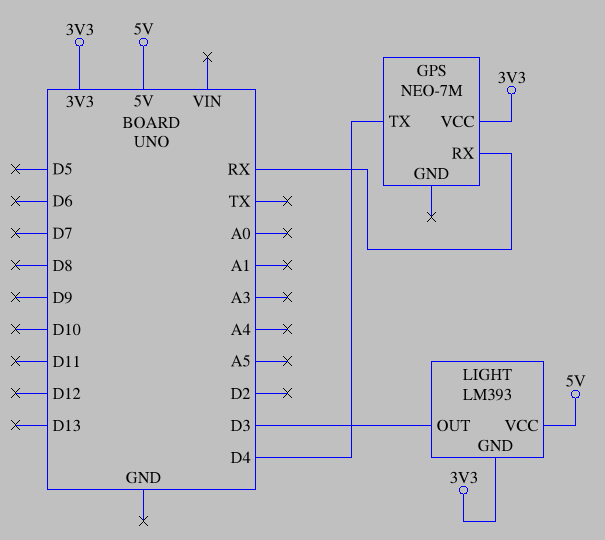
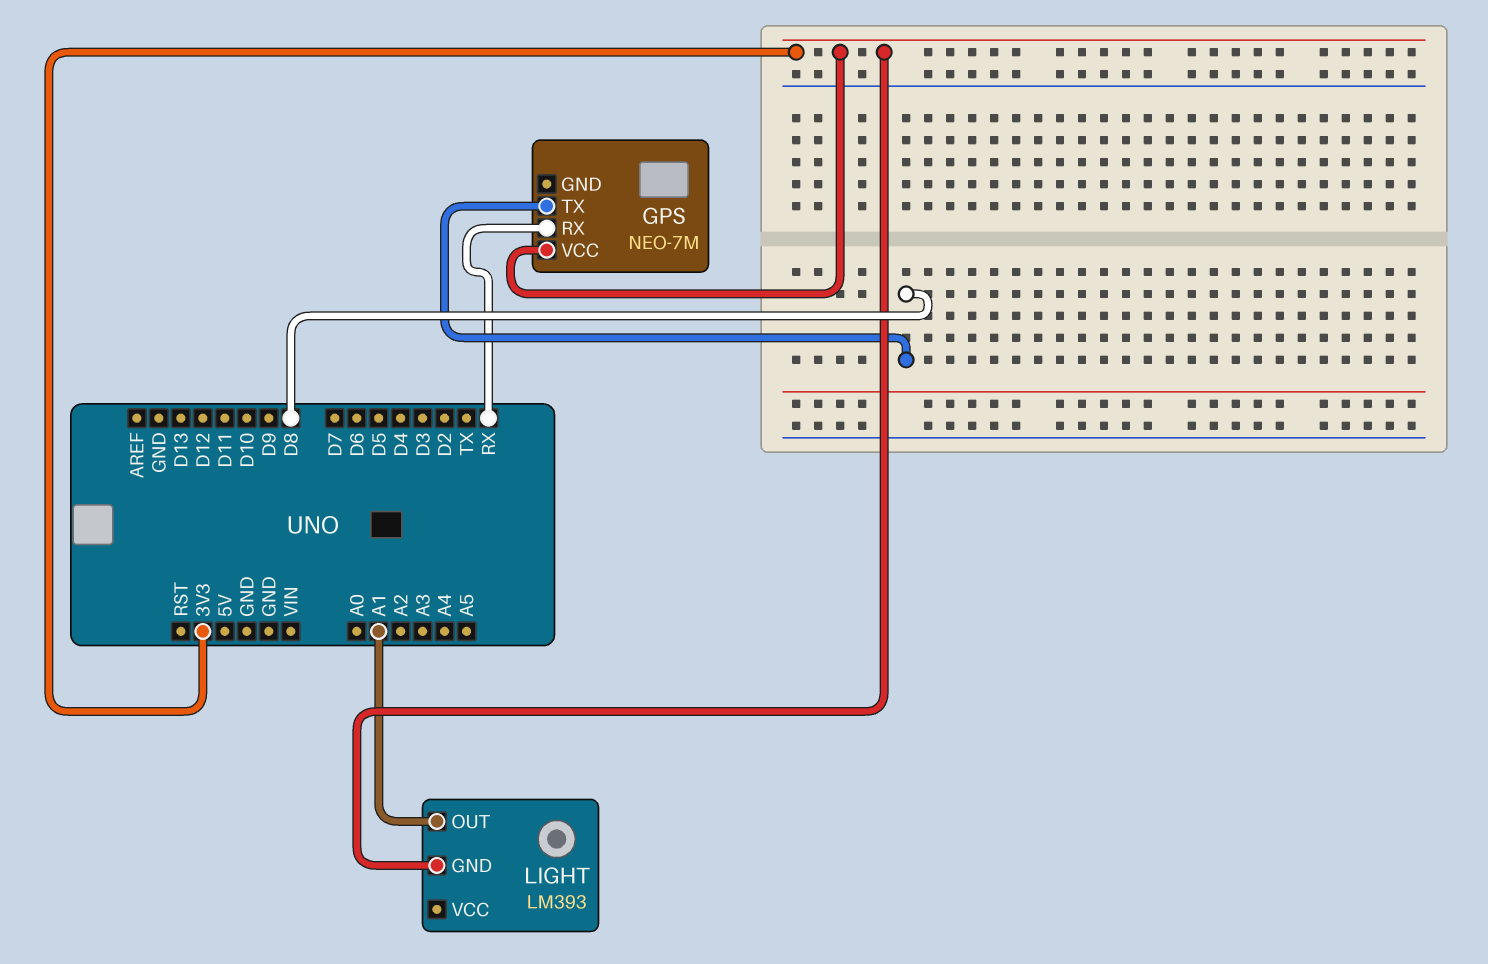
GPS pin TX: D4 -> D8
LIGHT pin OUT: D3 -> A1
LIGHT pin VCC: 5V -> none

